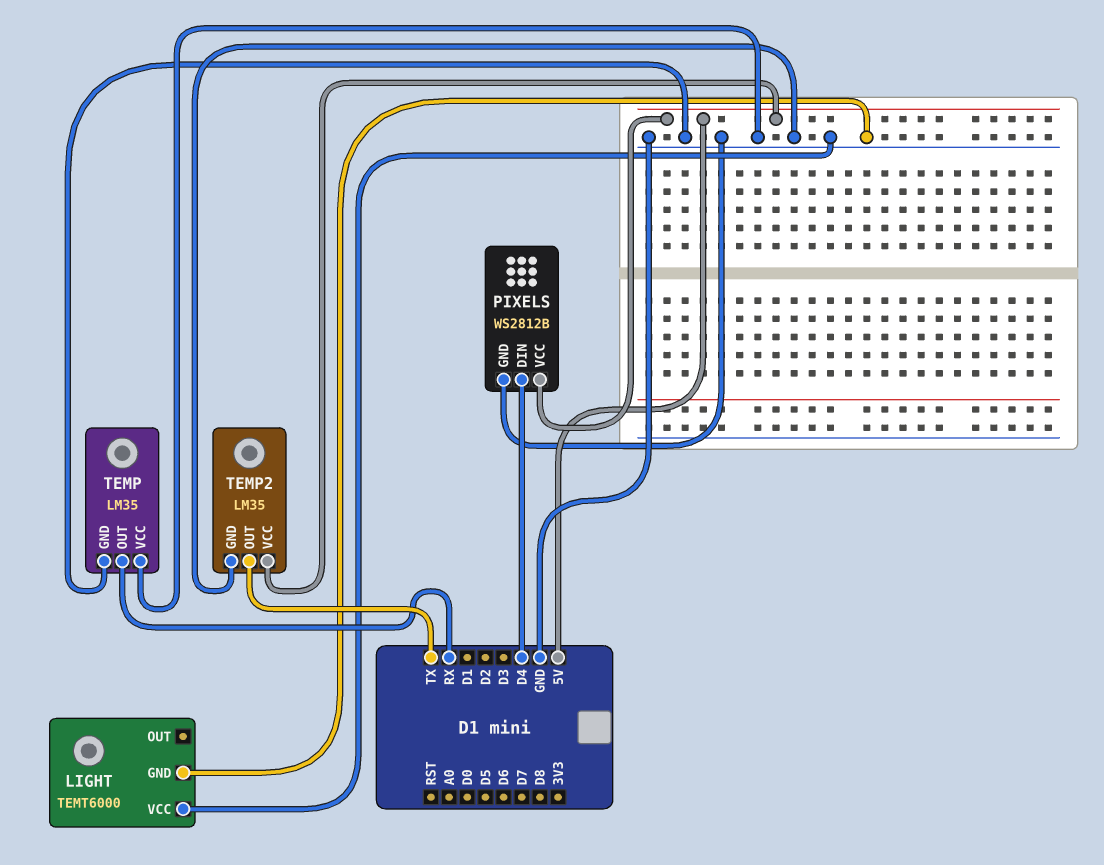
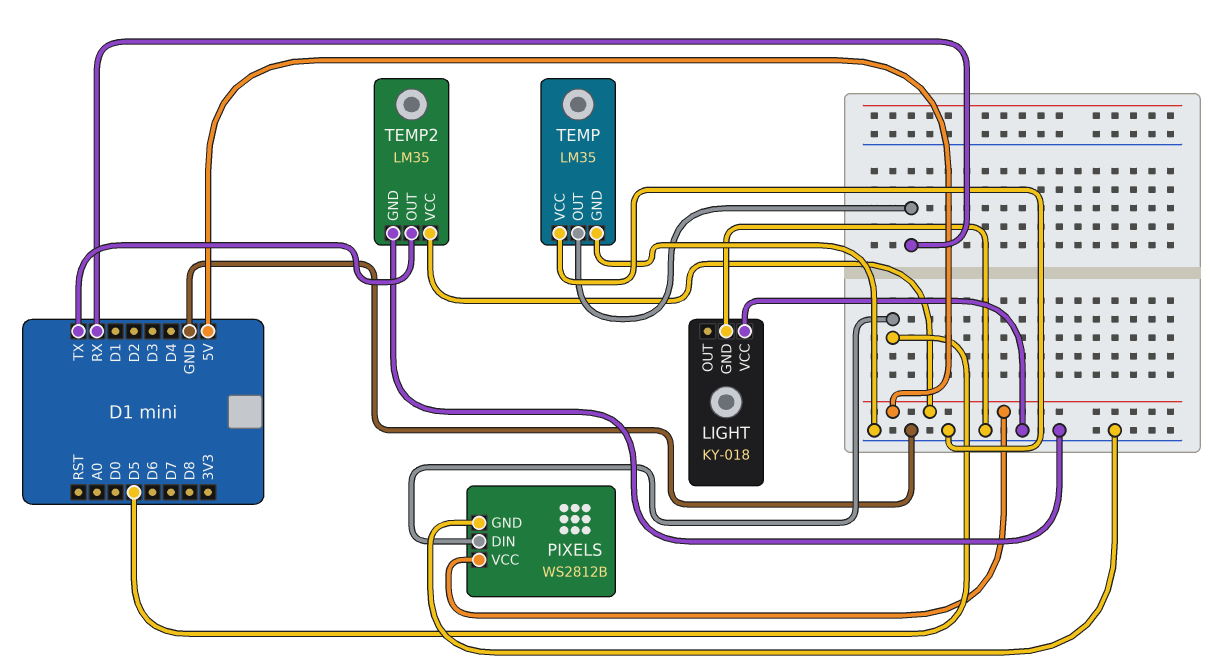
LIGHT: TEMT6000 -> KY-018
PIXELS pin DIN: D4 -> D5

